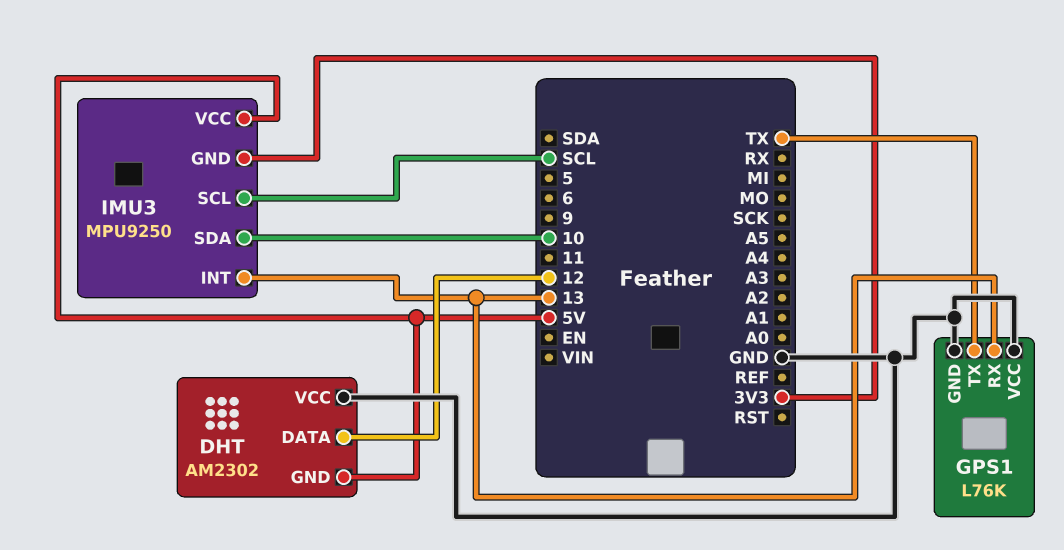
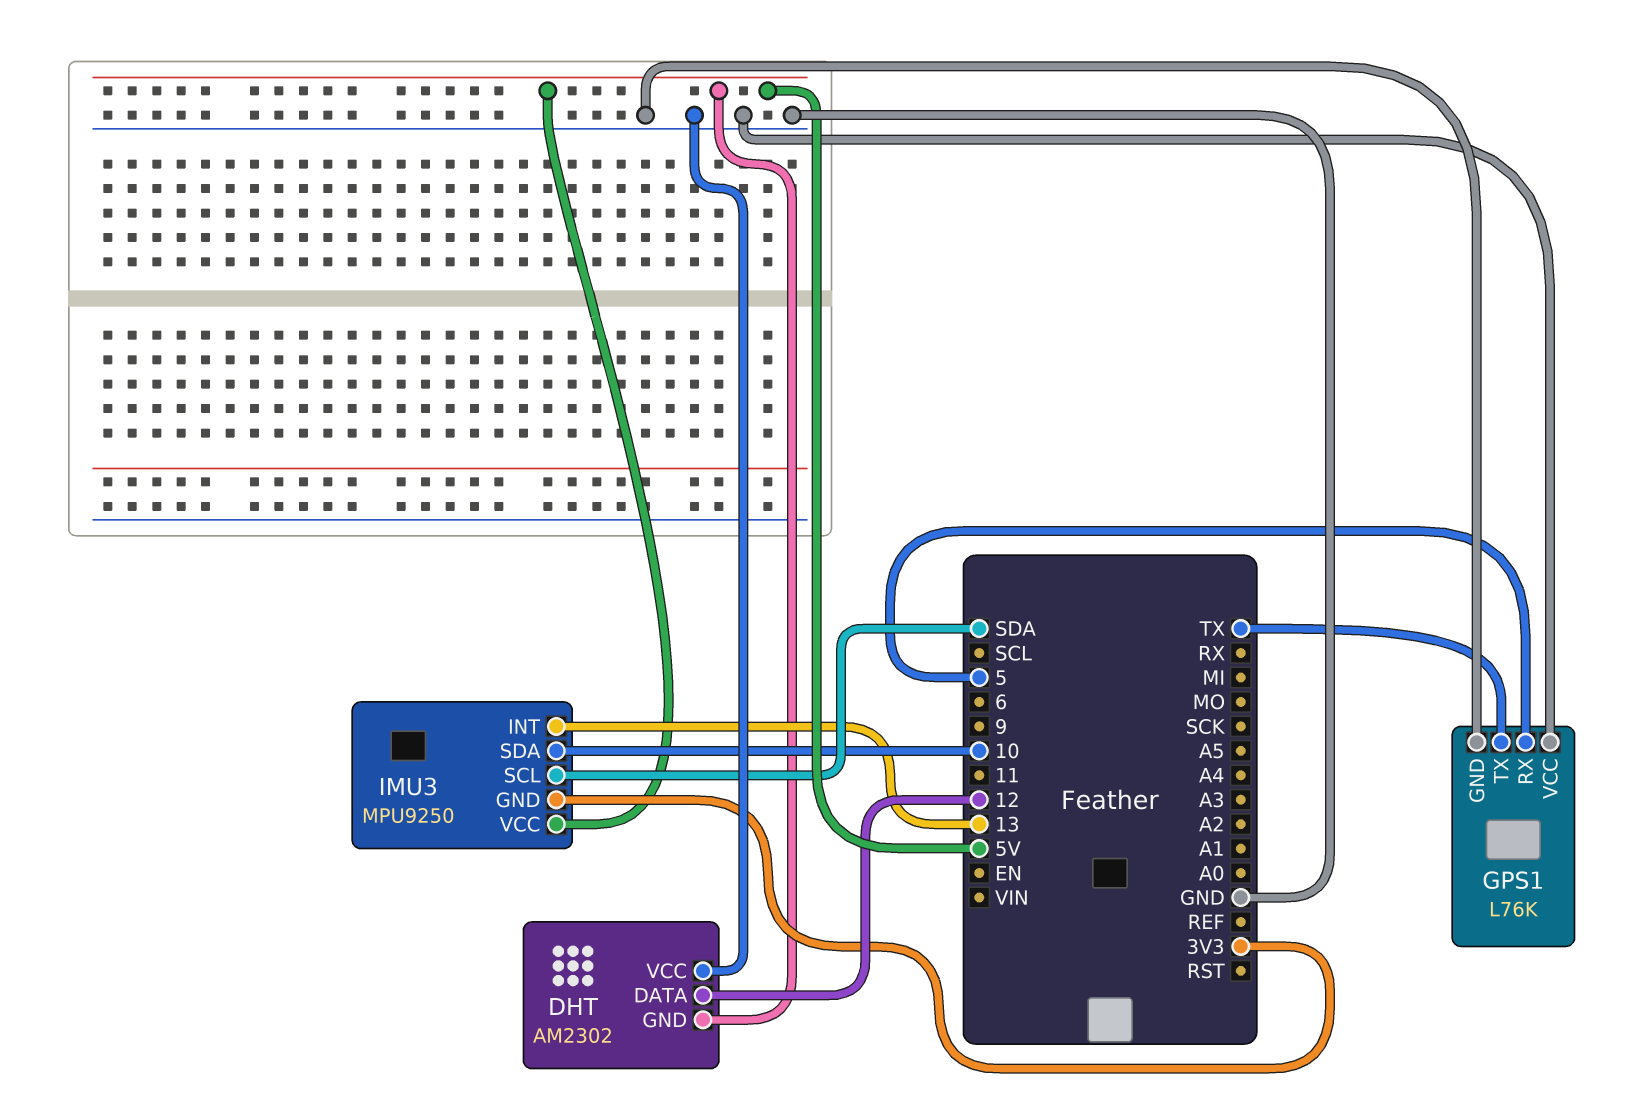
GPS1 pin RX: 13 -> 5
IMU3 pin SCL: SCL -> SDA

